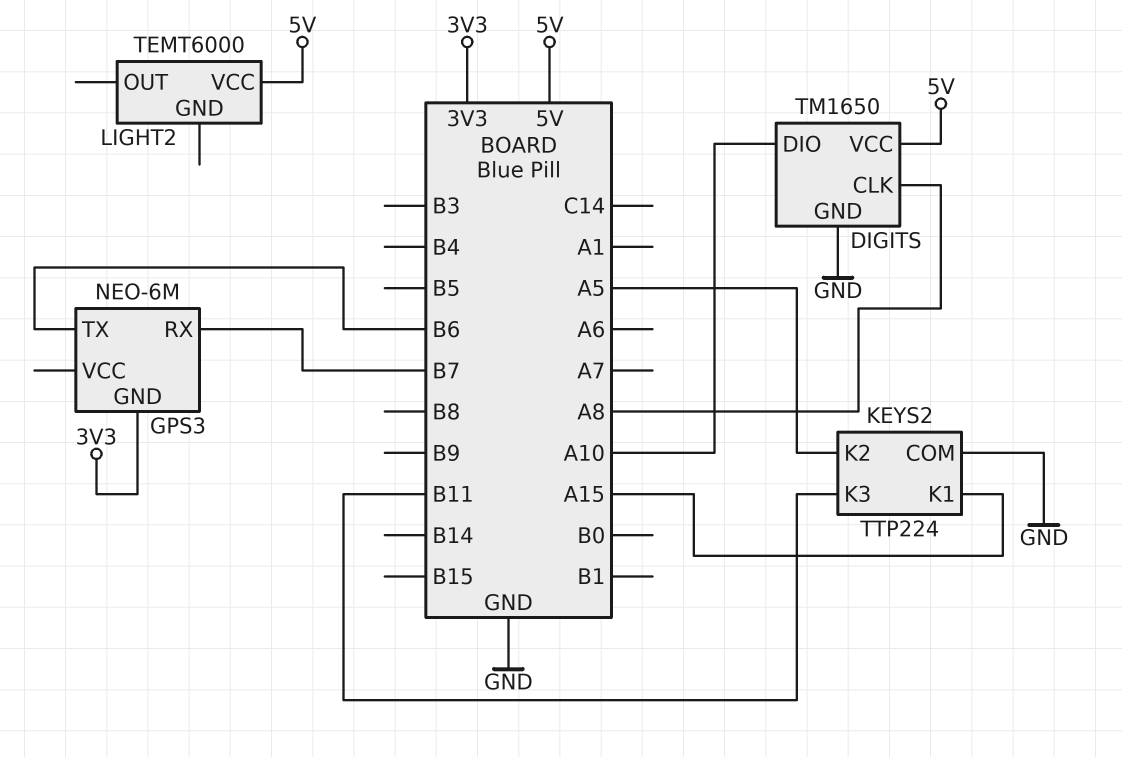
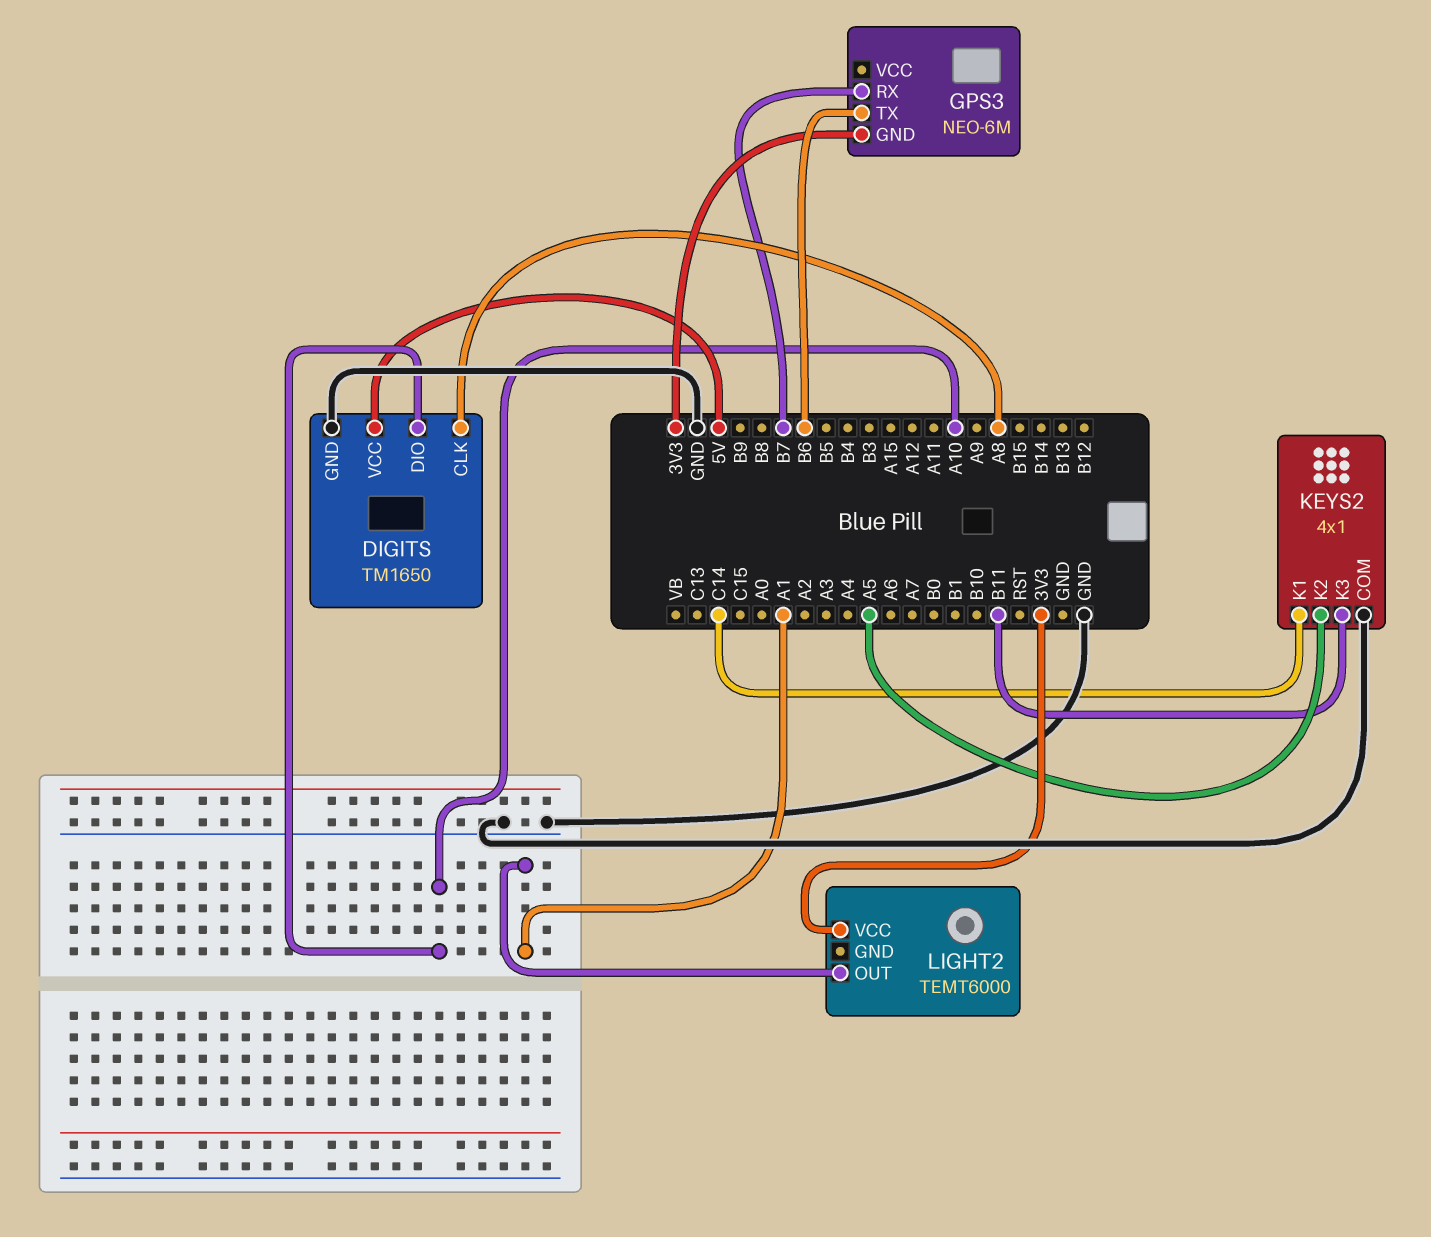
KEYS2: TTP224 -> 4x1
KEYS2 pin K1: A15 -> C14
LIGHT2 pin OUT: none -> A1
LIGHT2 pin VCC: 5V -> 3V3

